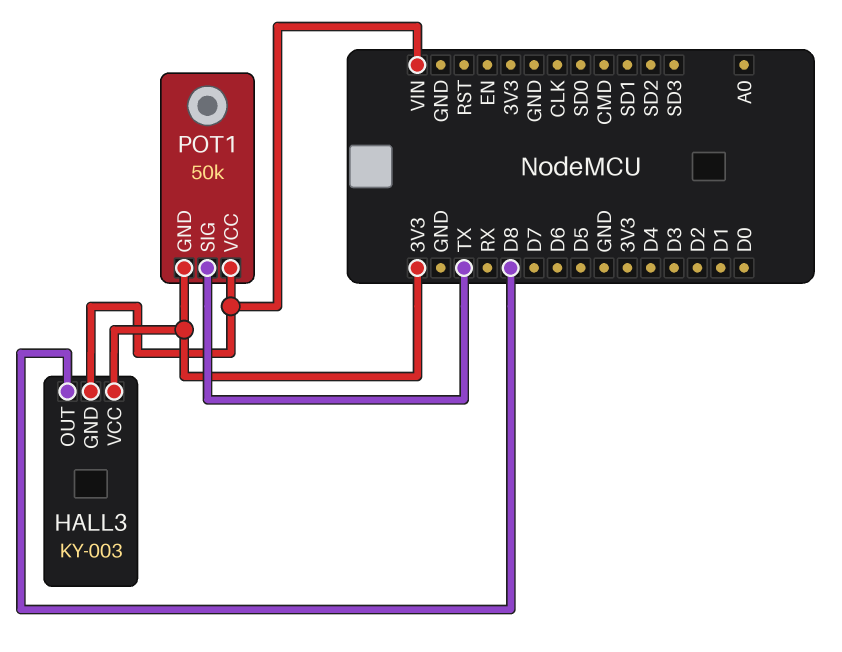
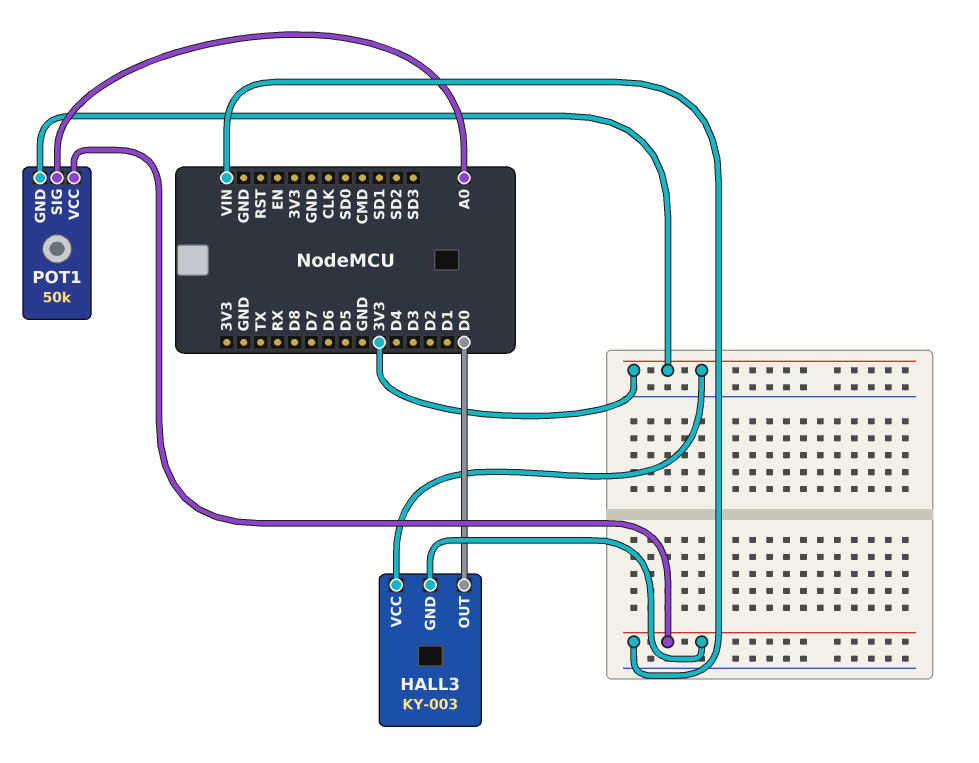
HALL3 pin OUT: D8 -> D0
POT1 pin SIG: TX -> A0

